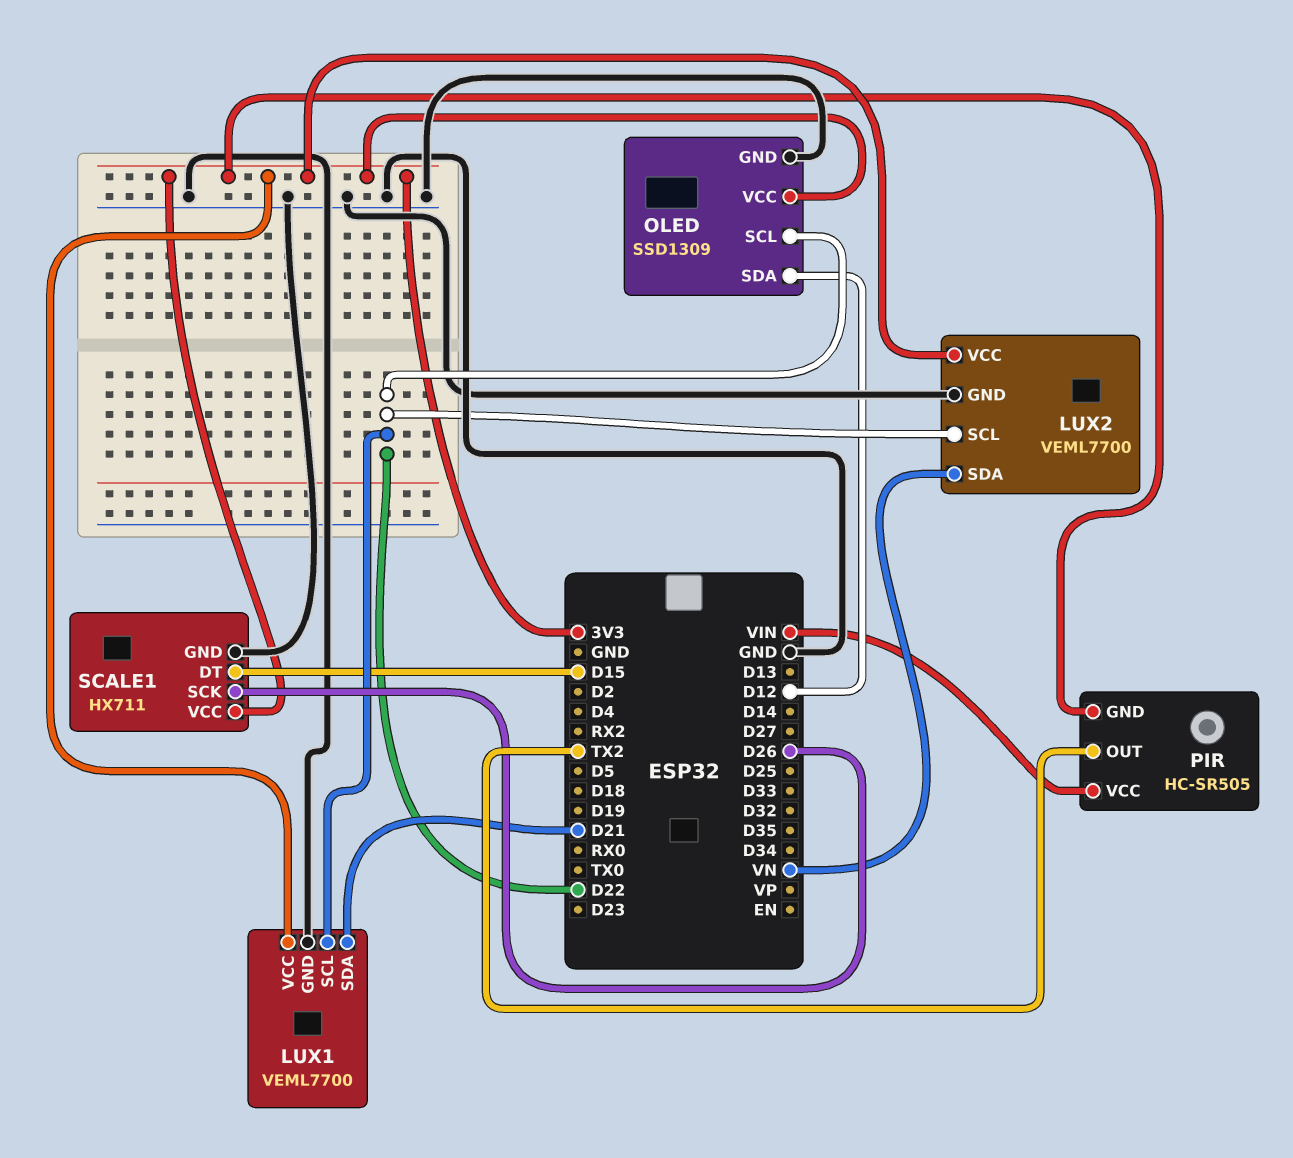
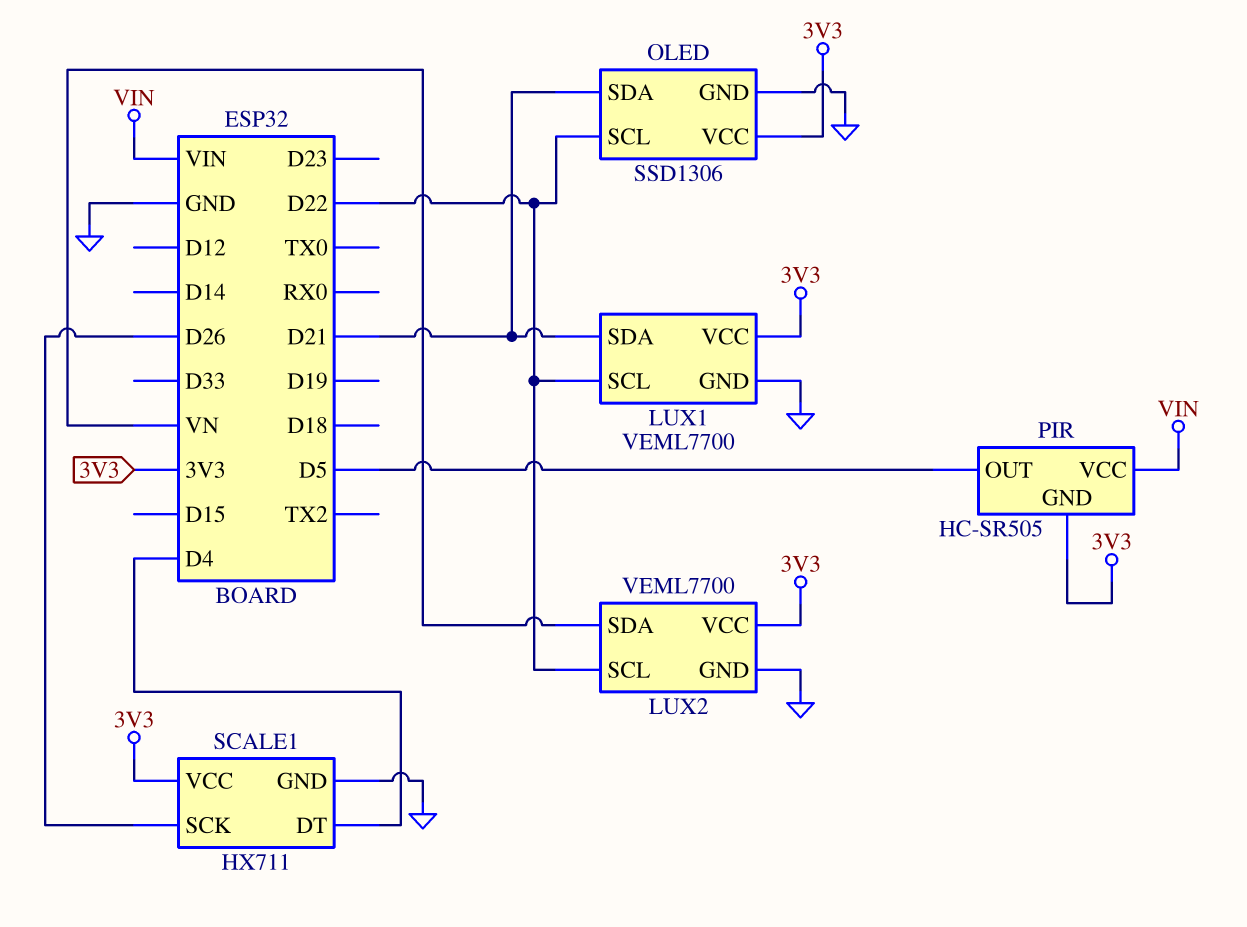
OLED: SSD1309 -> SSD1306
OLED pin SDA: D12 -> D21
PIR pin OUT: TX2 -> D5
SCALE1 pin DT: D15 -> D4

